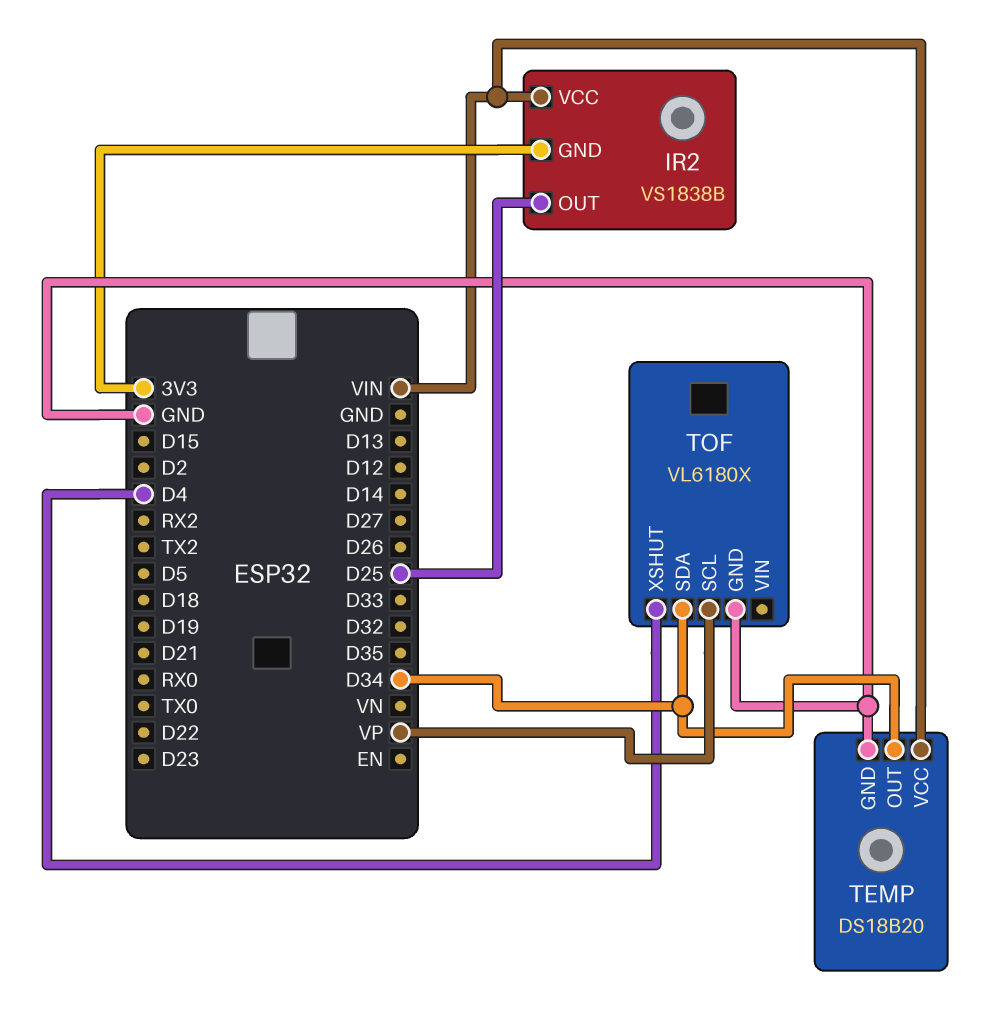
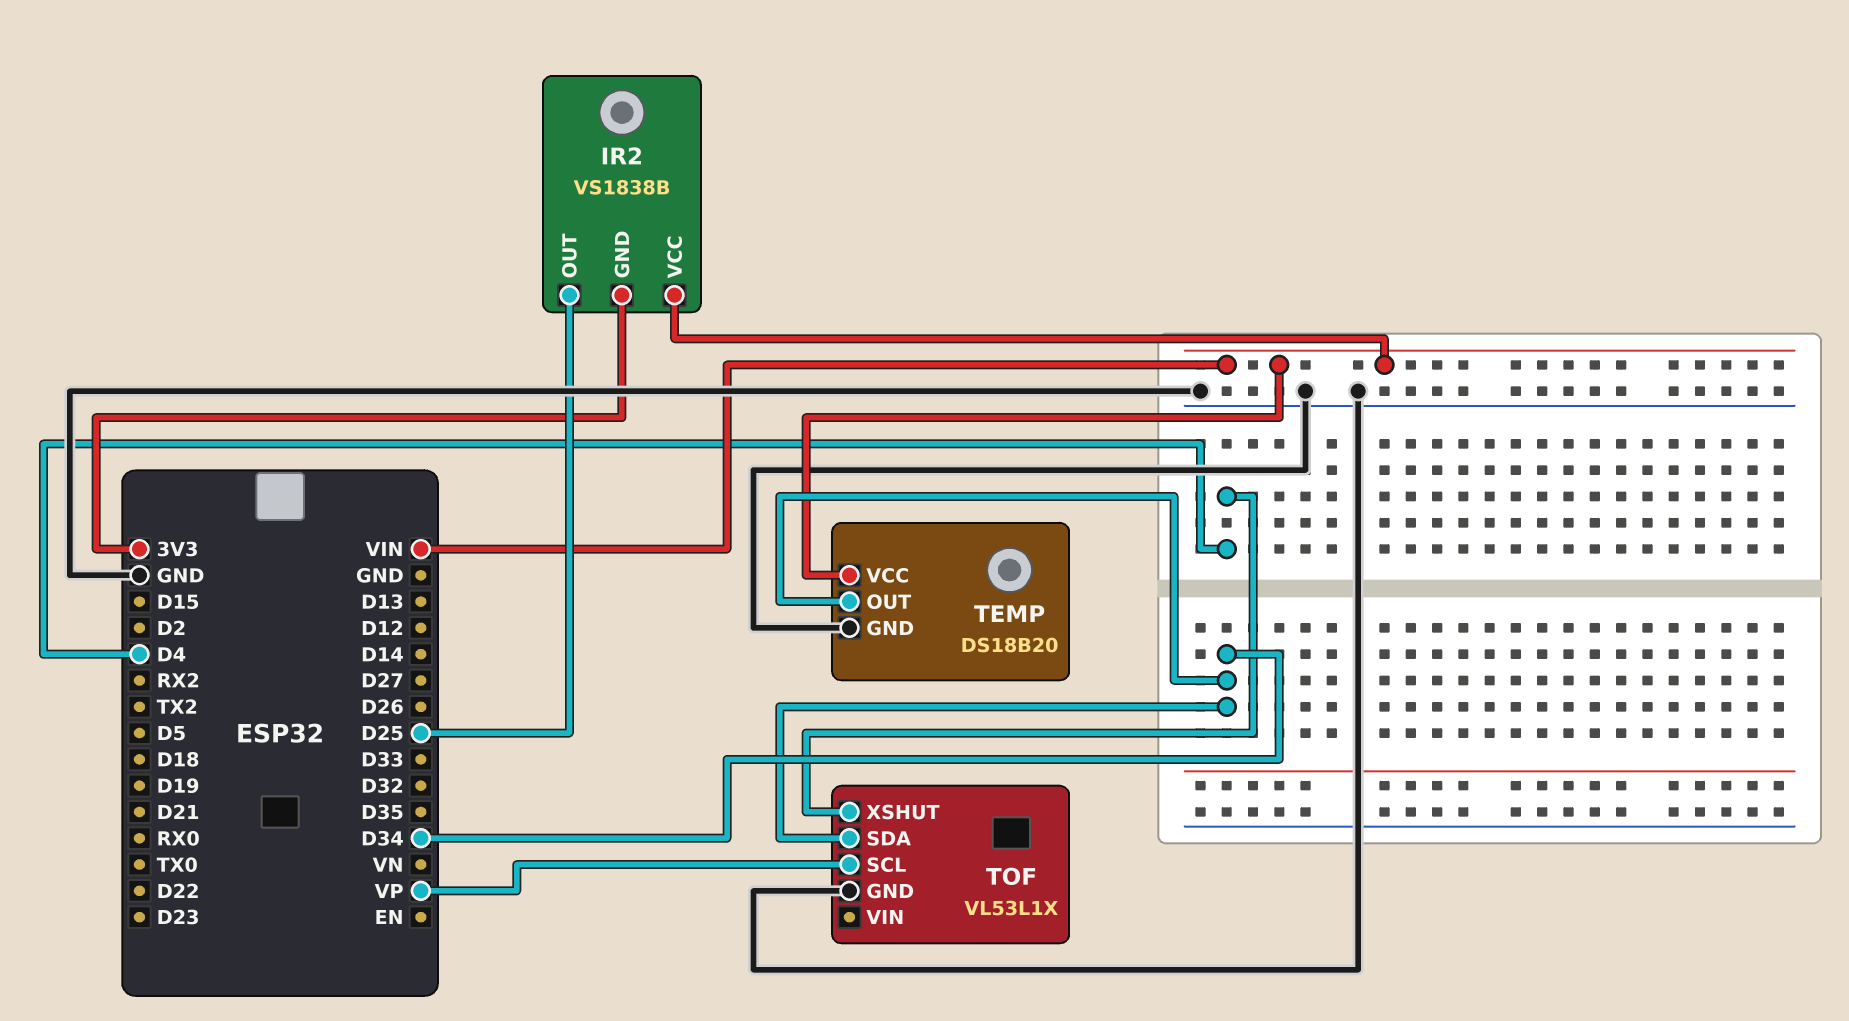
TOF: VL6180X -> VL53L1X

